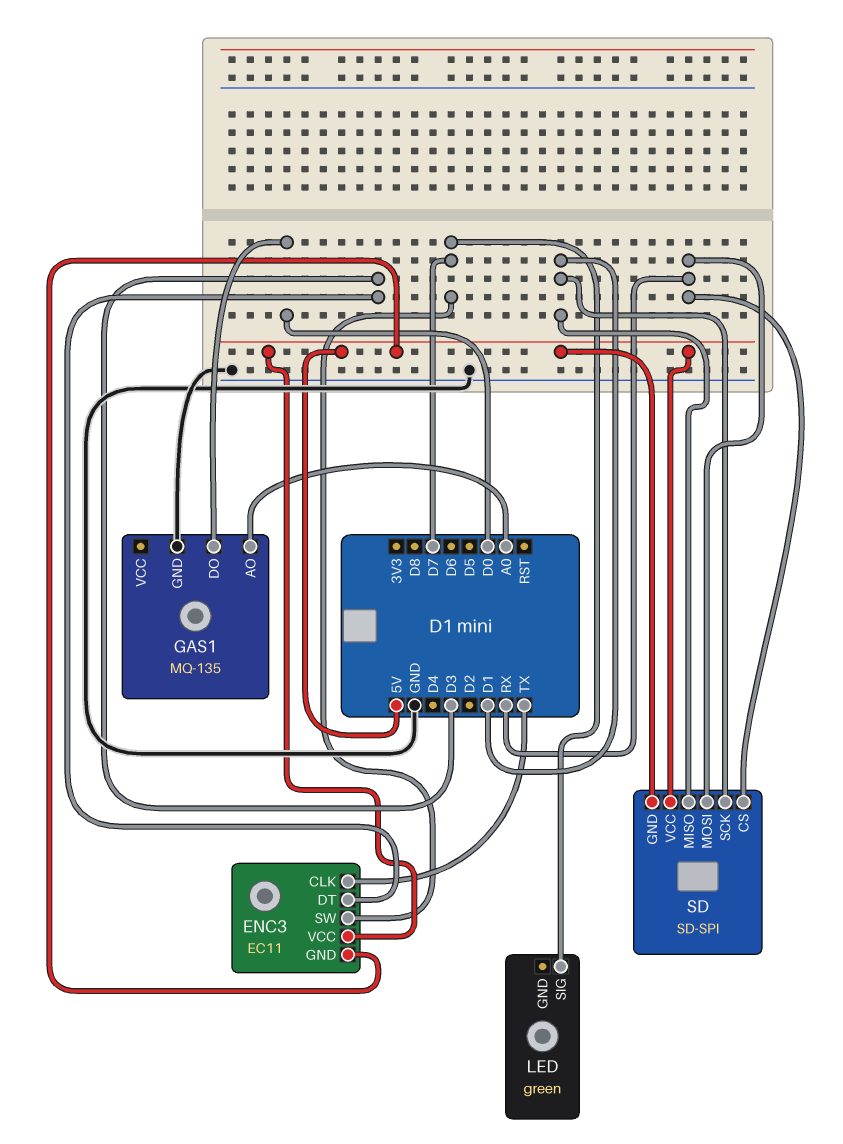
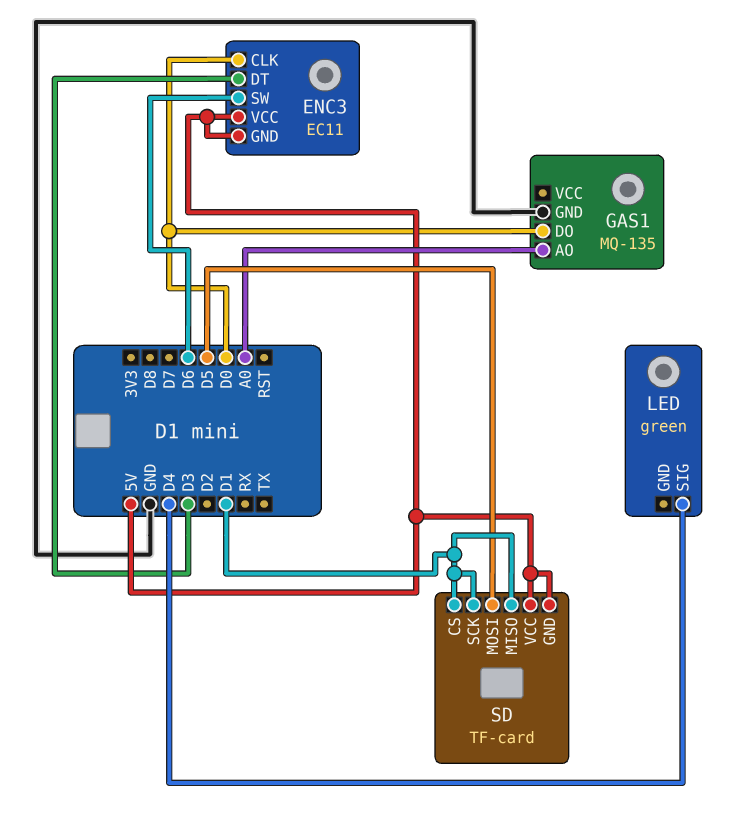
ENC3 pin CLK: TX -> D0
ENC3 pin SW: D7 -> D6
LED pin SIG: D7 -> D4
SD: SD-SPI -> TF-card
SD pin CS: RX -> D1
SD pin MOSI: RX -> D5

